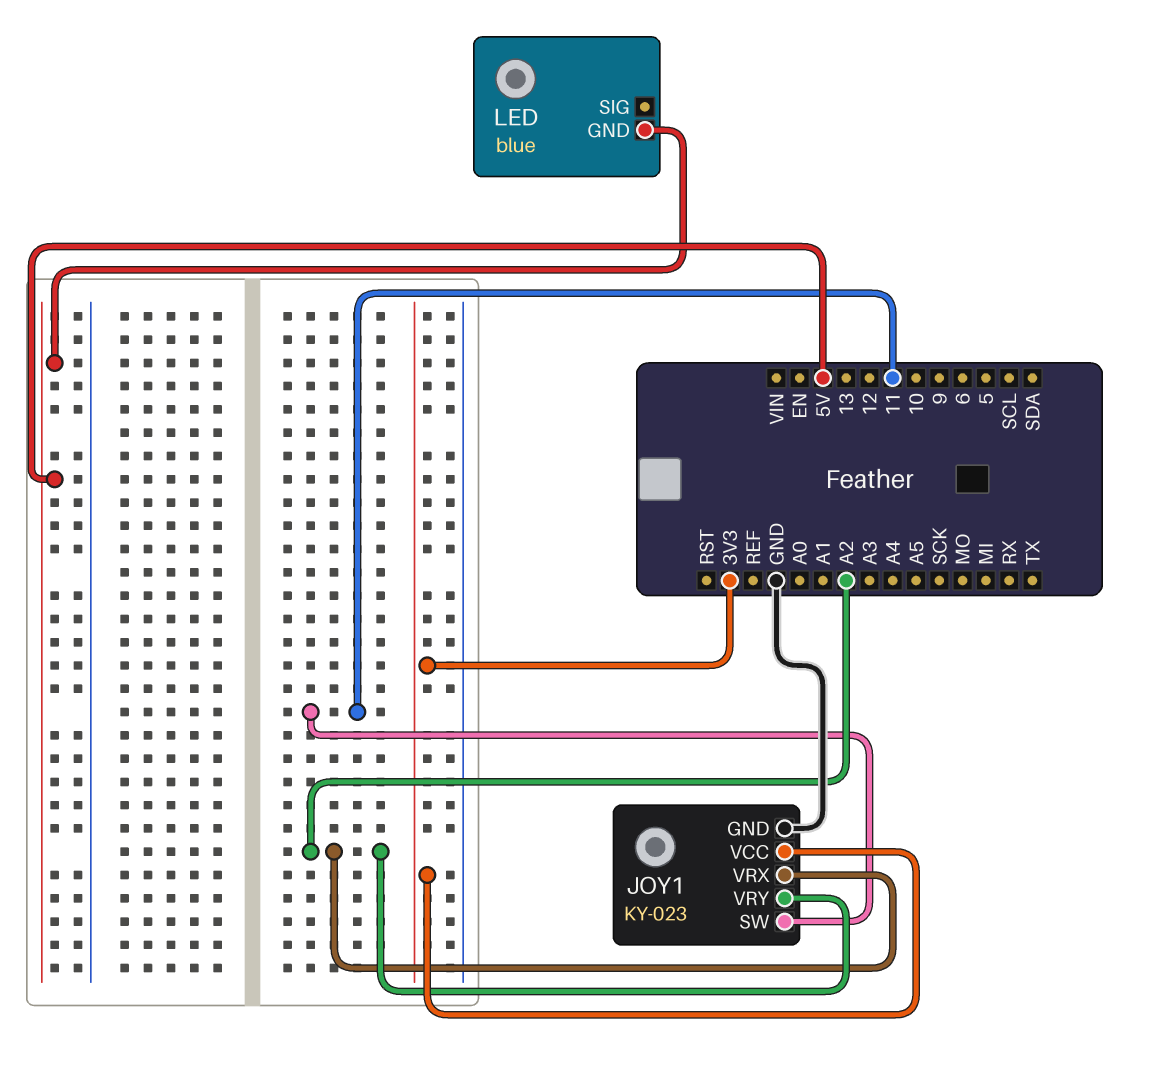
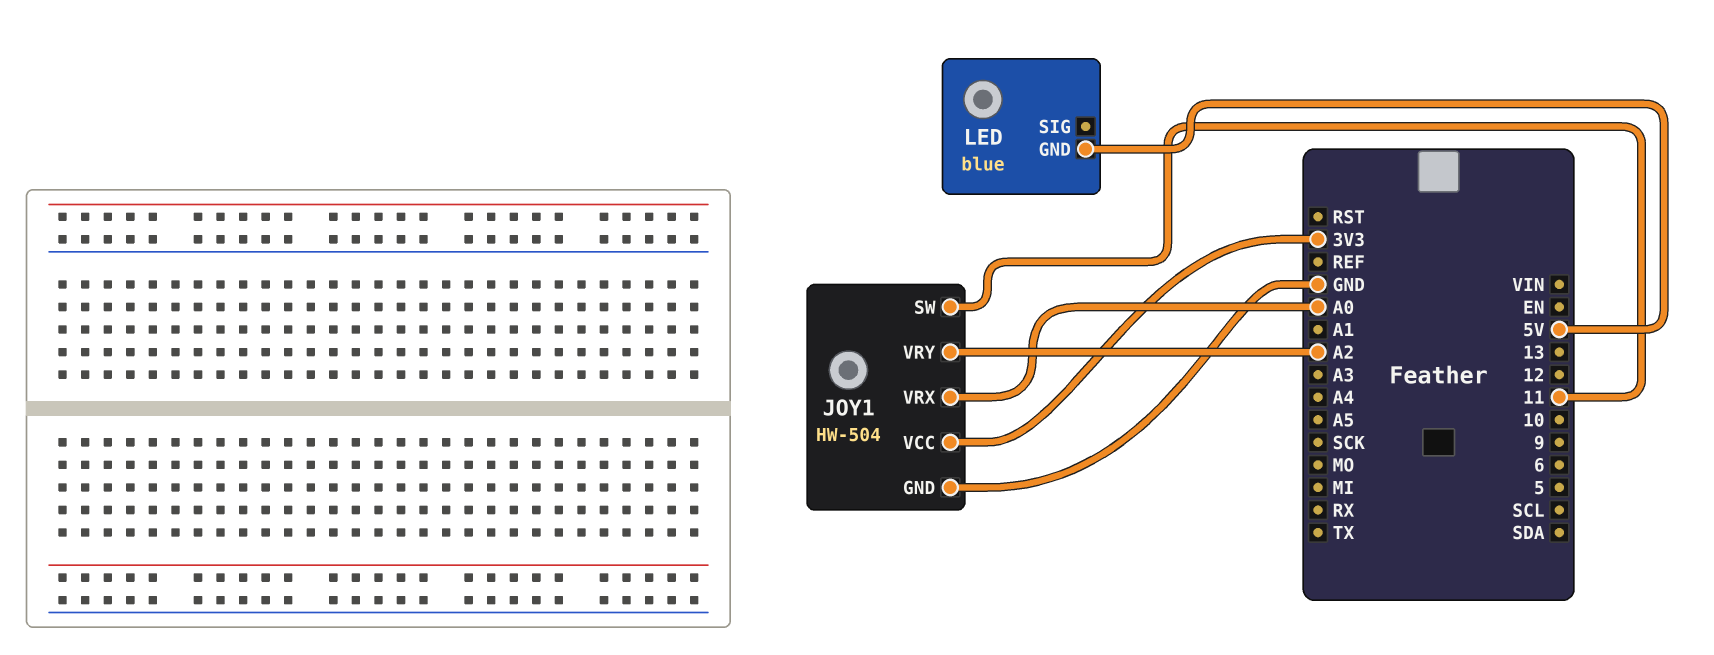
JOY1: KY-023 -> HW-504
JOY1 pin VRX: A2 -> A0

